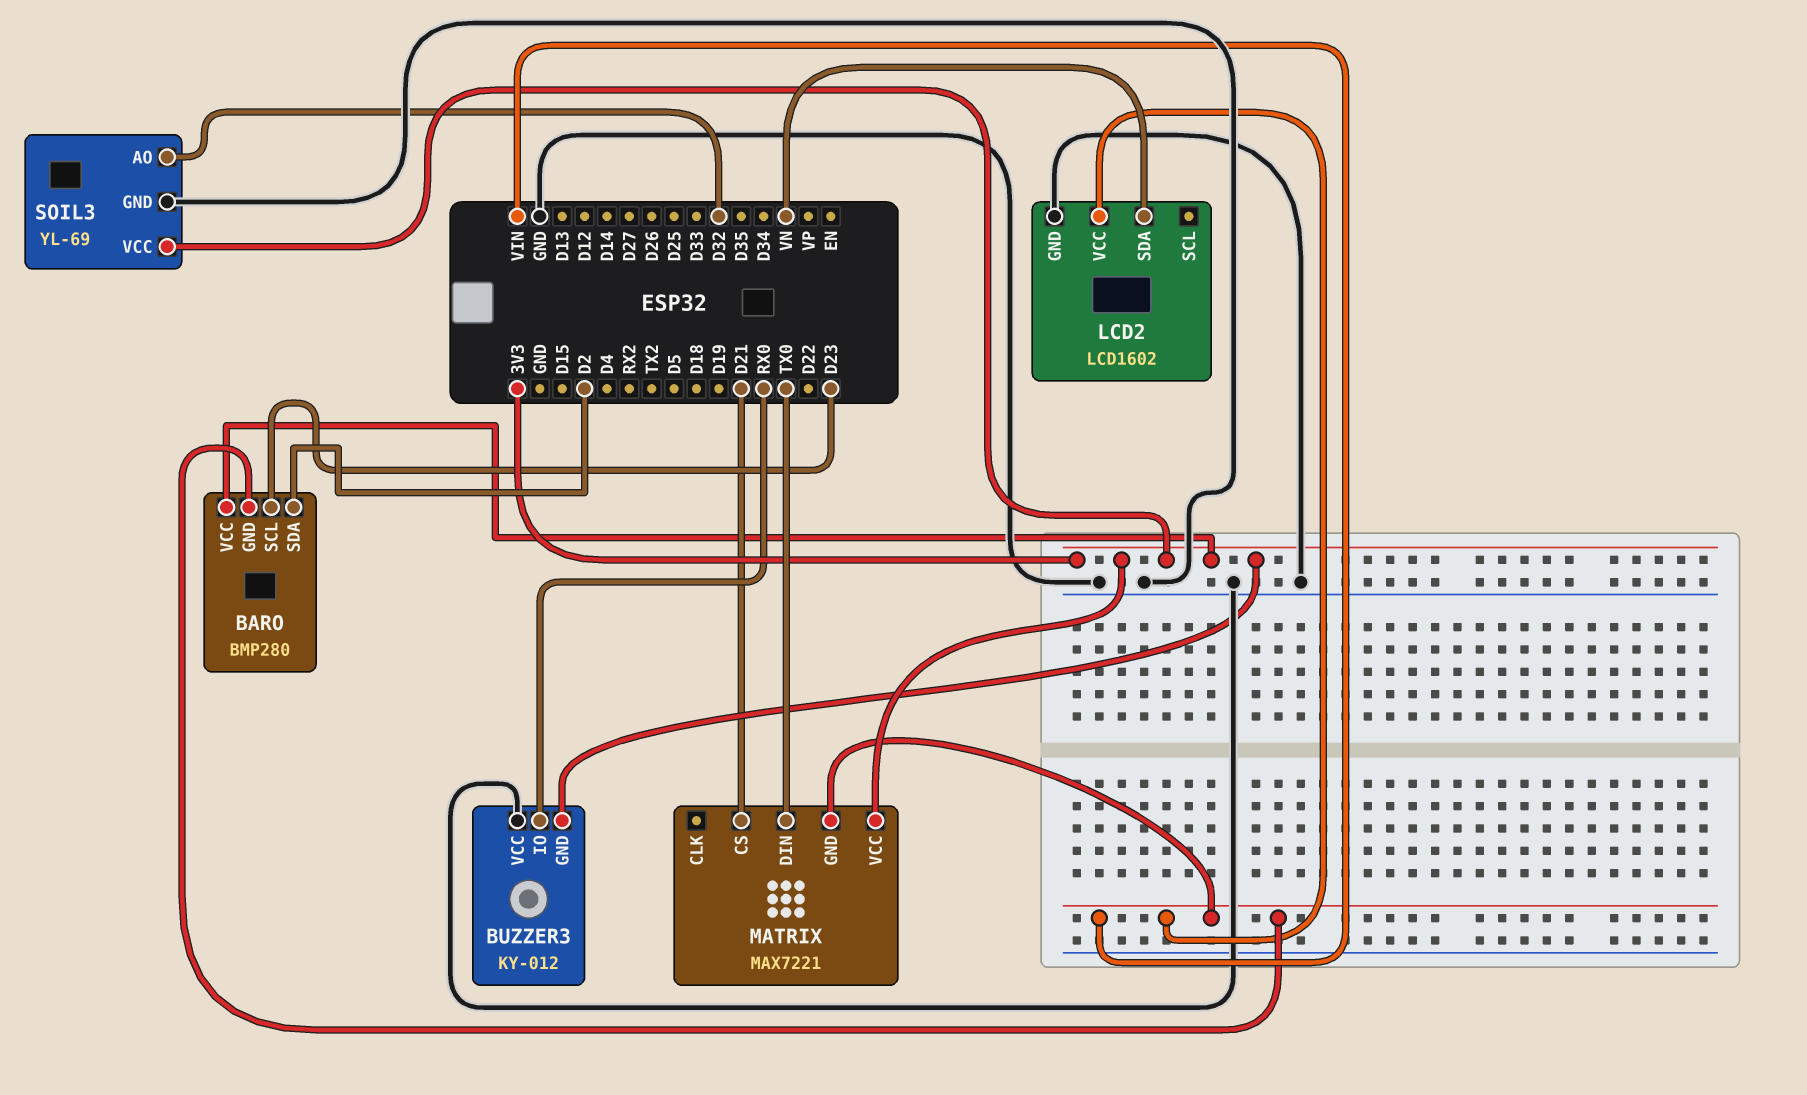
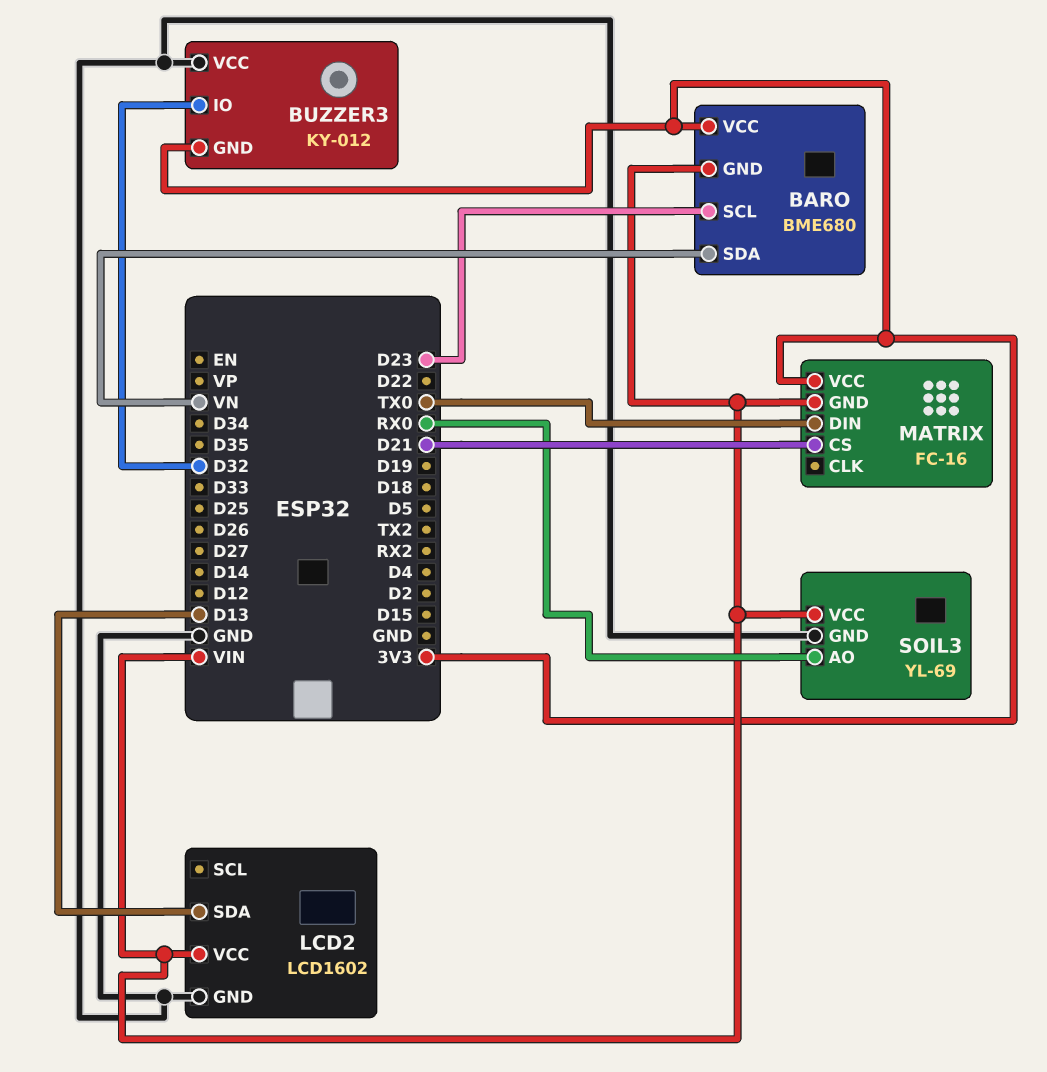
BARO: BMP280 -> BME680
BARO pin SDA: D2 -> VN
BUZZER3 pin IO: RX0 -> D32
LCD2 pin SDA: VN -> D13
MATRIX: MAX7221 -> FC-16
SOIL3 pin AO: D32 -> RX0
SOIL3 pin VCC: 3V3 -> VIN

